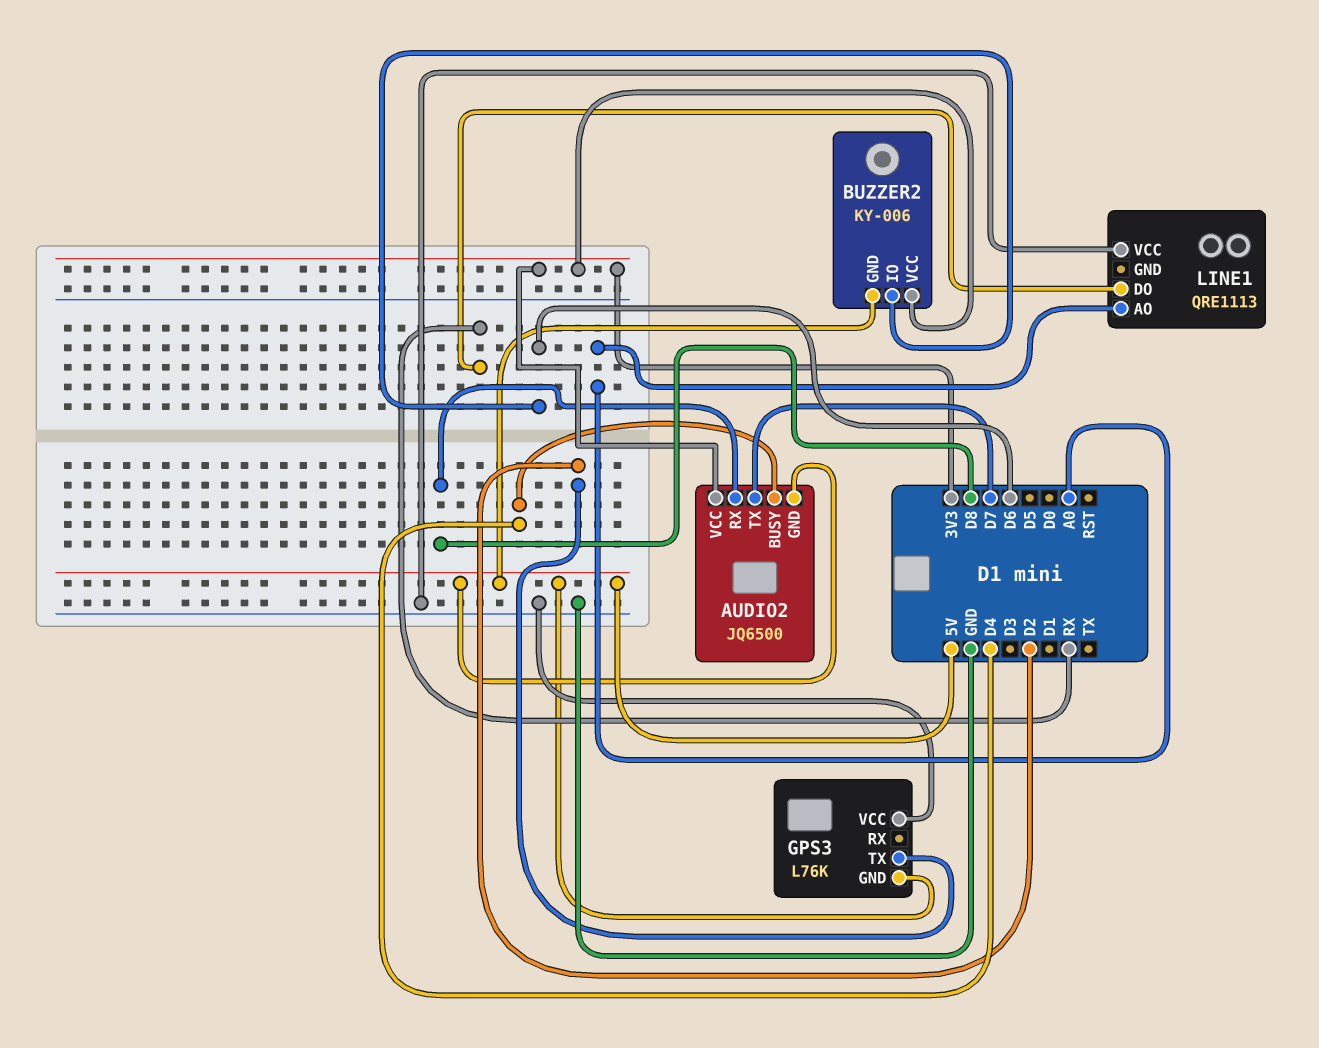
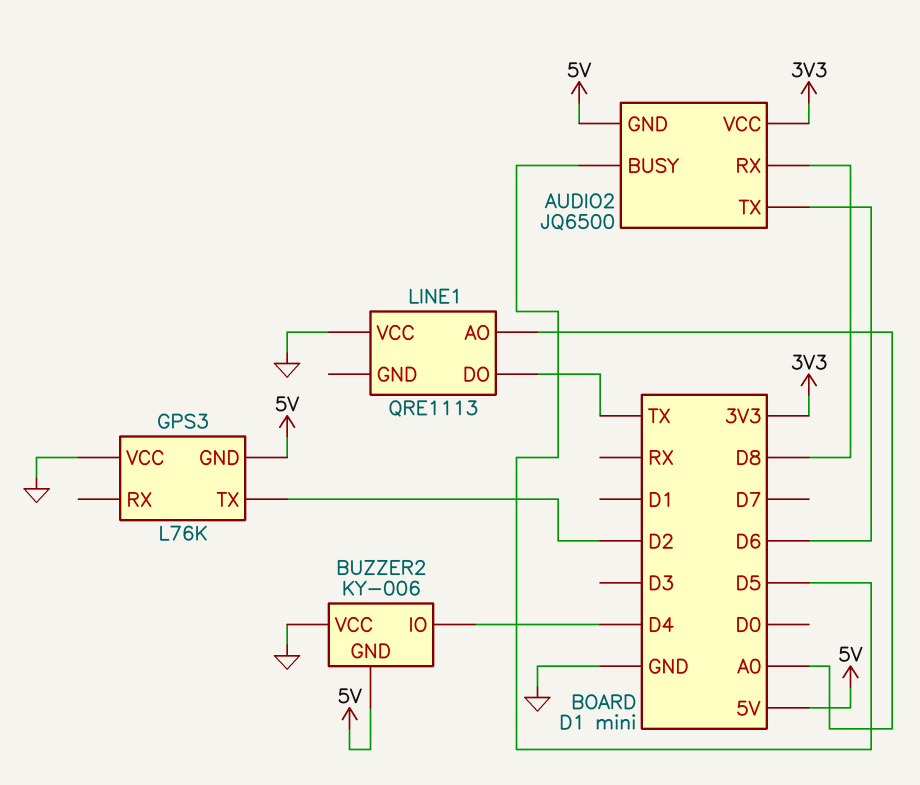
AUDIO2 pin BUSY: D4 -> D5
AUDIO2 pin TX: D7 -> D6
BUZZER2 pin IO: D6 -> D4
BUZZER2 pin VCC: 3V3 -> GND
LINE1 pin DO: RX -> TX

